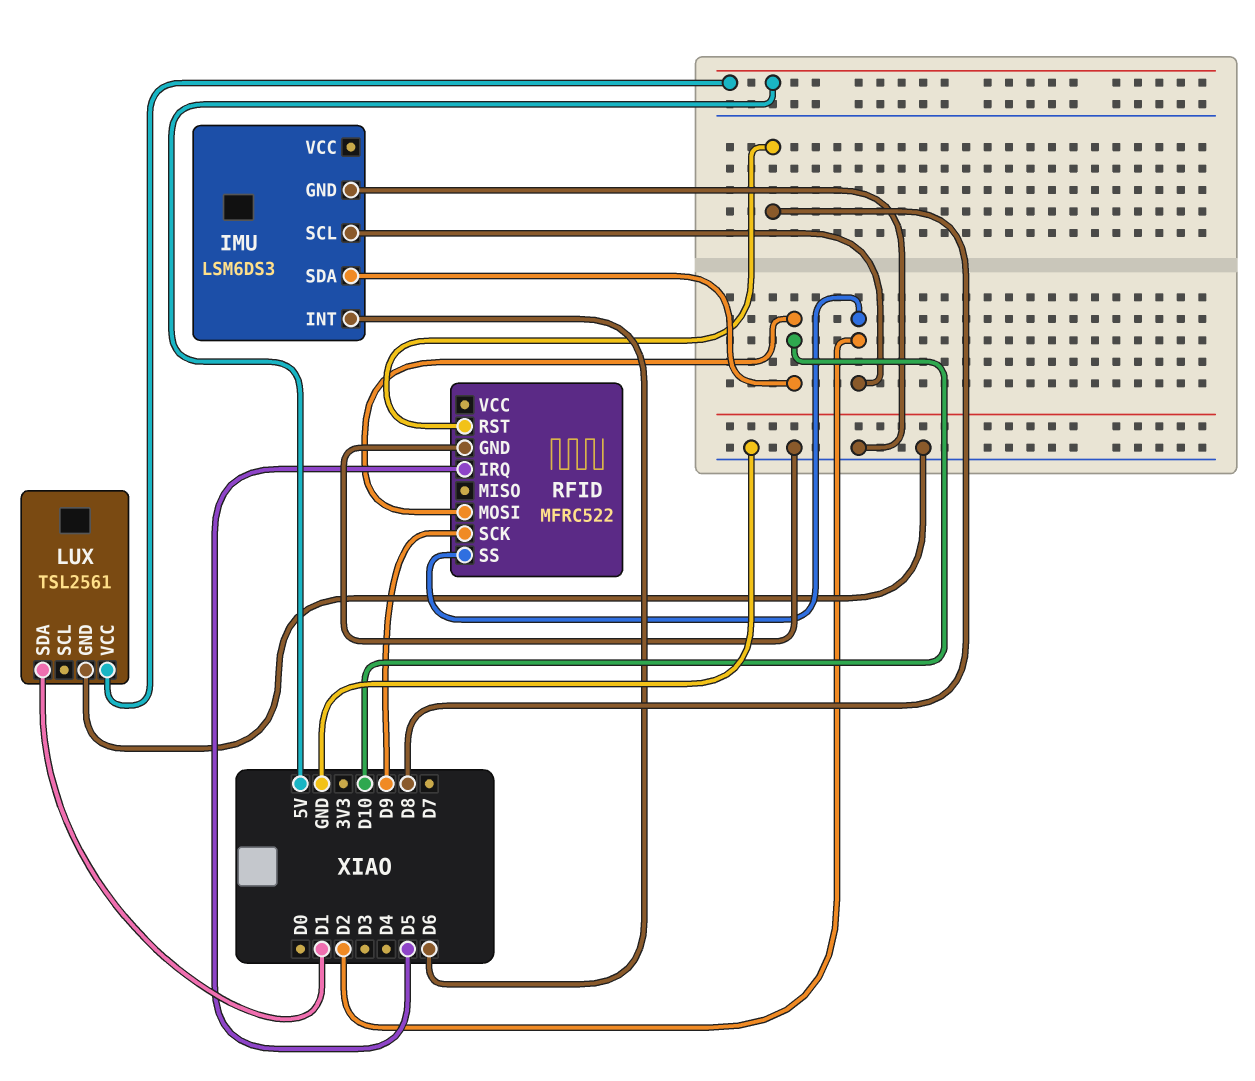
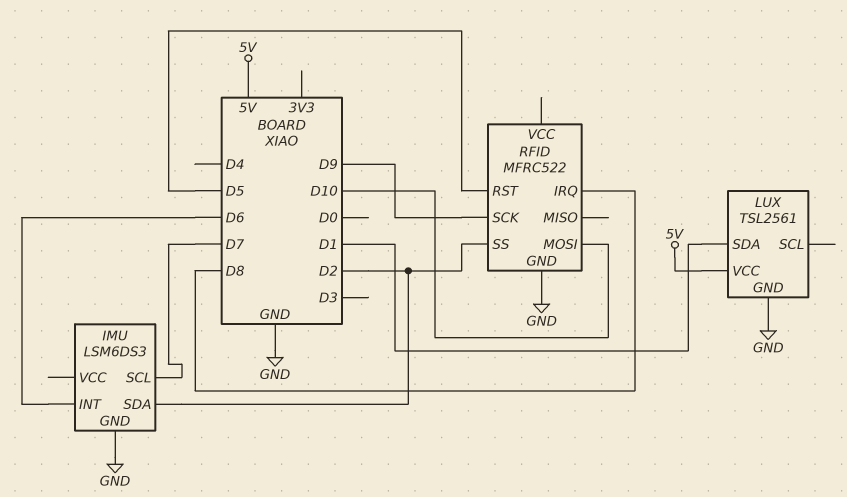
IMU pin SCL: D2 -> D7
IMU pin SDA: D10 -> D2
RFID pin IRQ: D5 -> D8
RFID pin RST: D8 -> D5

